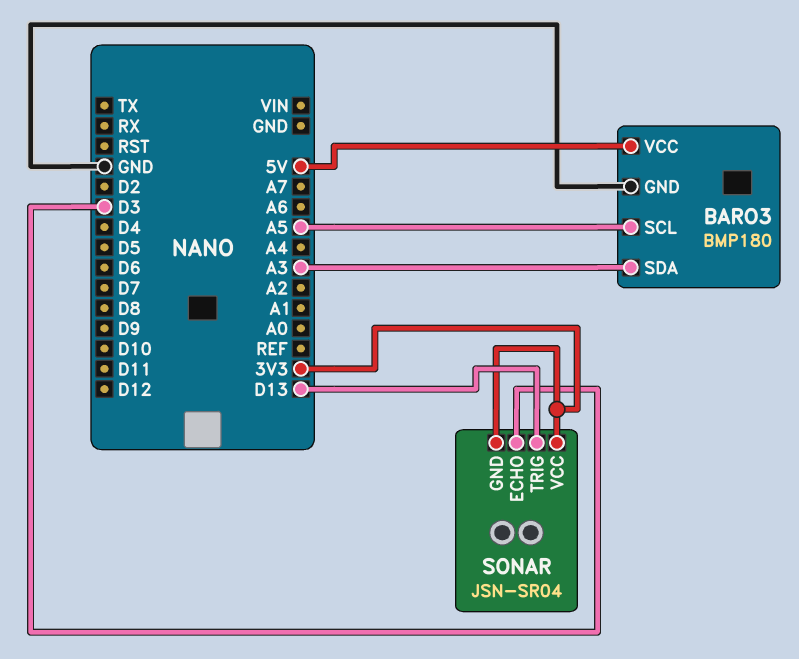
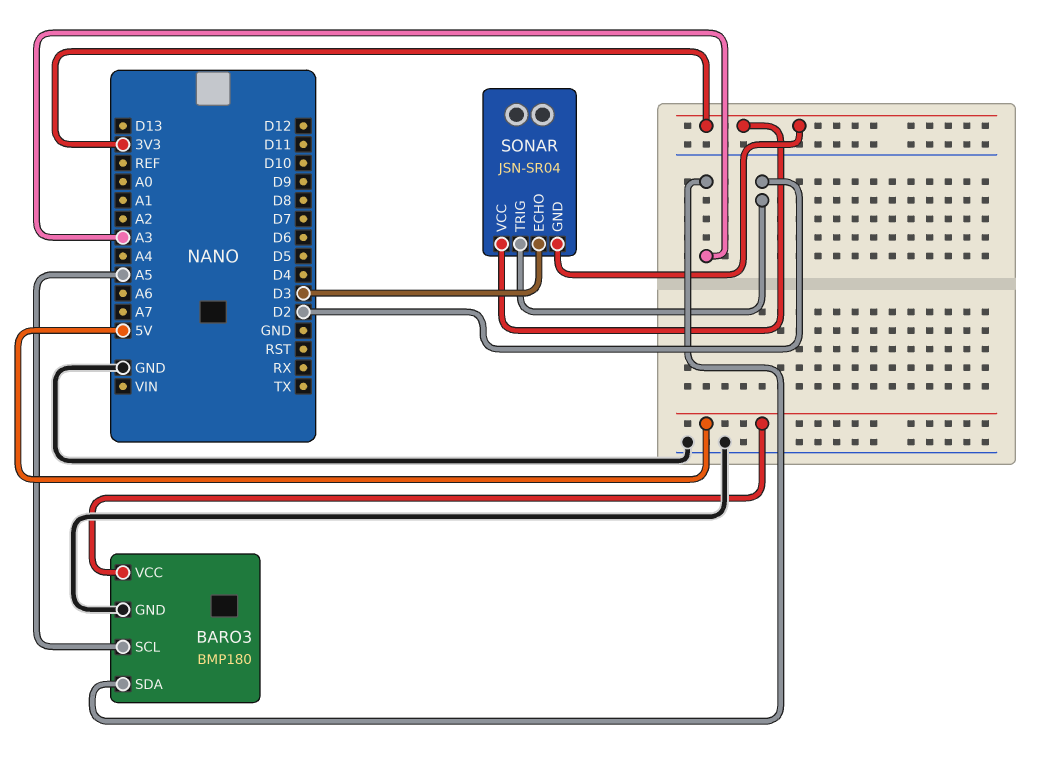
SONAR pin TRIG: D13 -> D2

